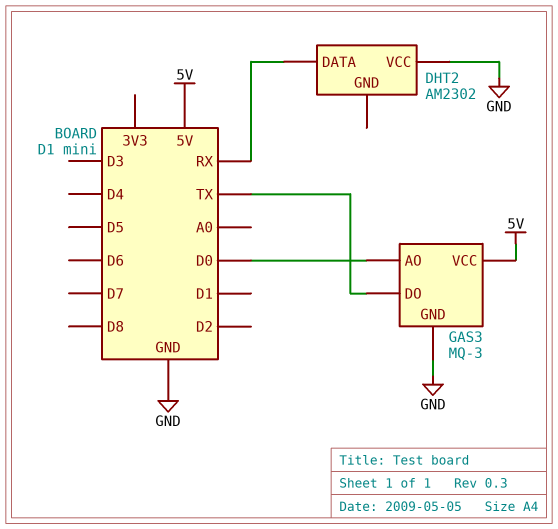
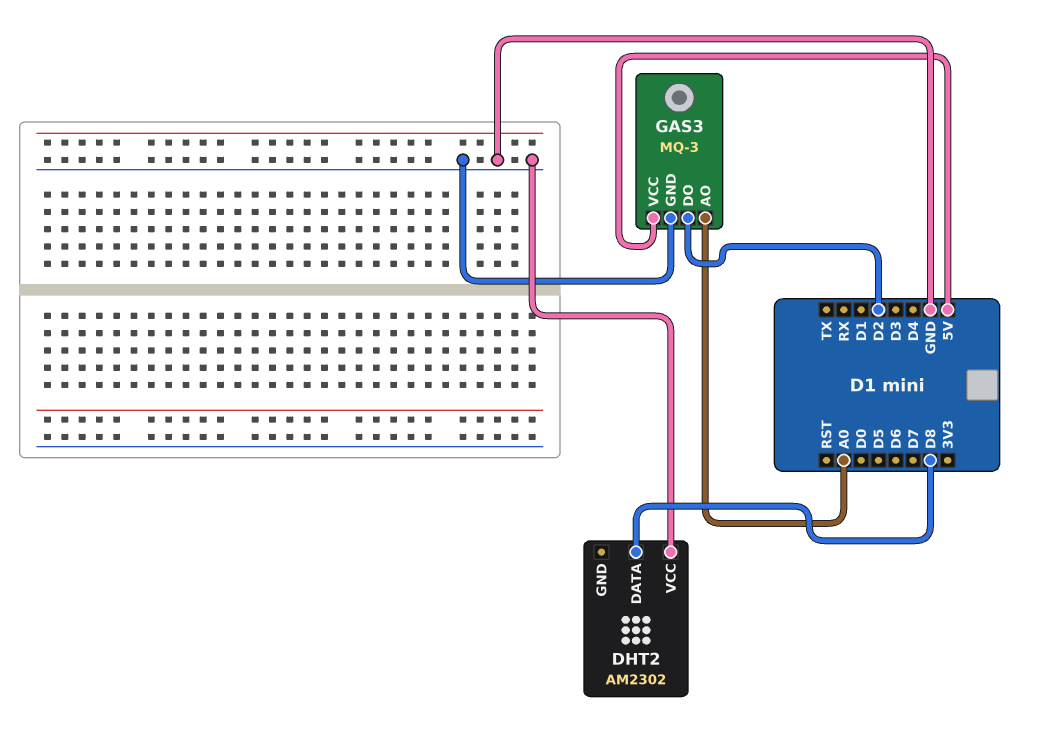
DHT2 pin DATA: RX -> D8
GAS3 pin AO: D0 -> A0
GAS3 pin DO: TX -> D2

